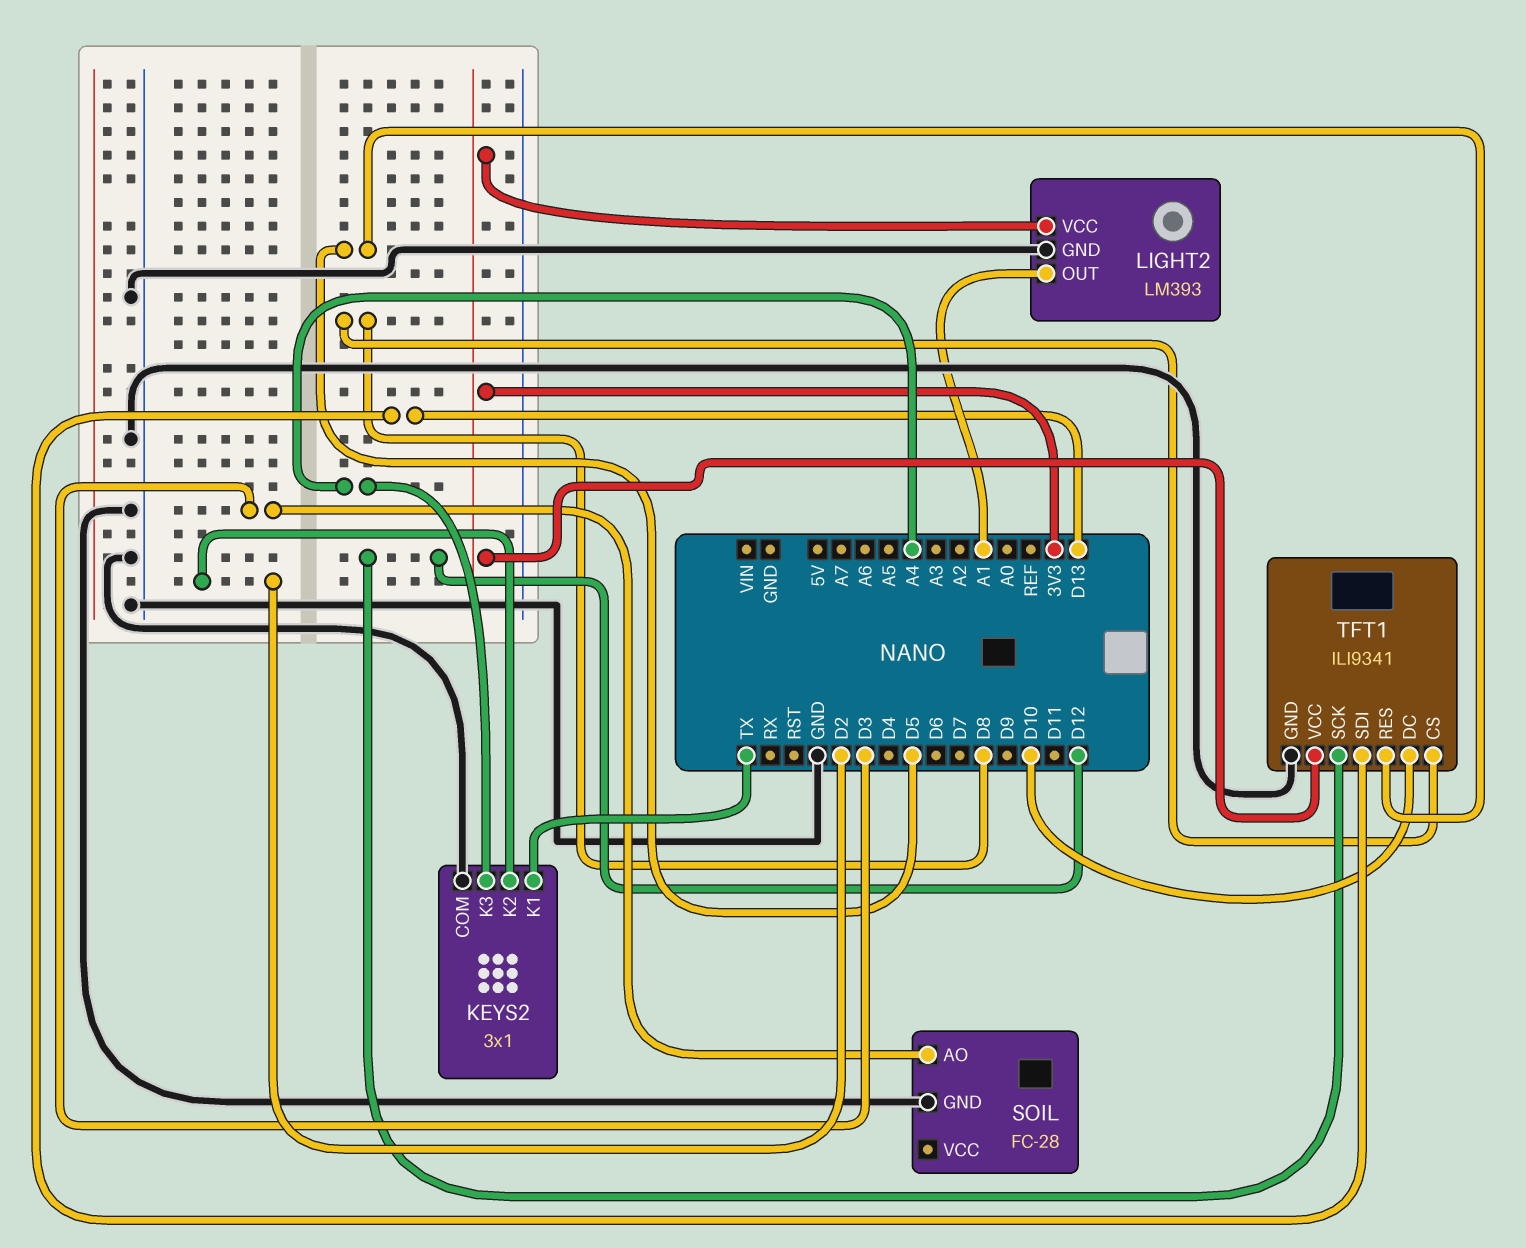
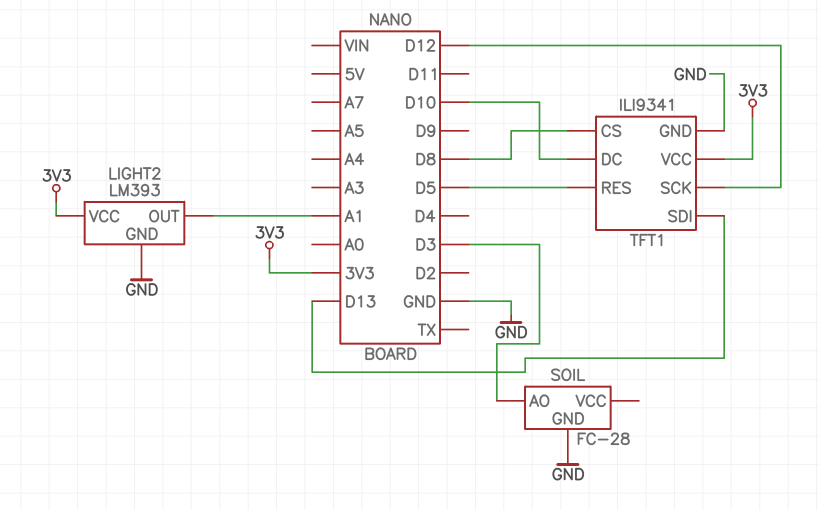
KEYS2: 3x1 -> none
KEYS2 pin COM: GND -> none
KEYS2 pin K1: TX -> none
KEYS2 pin K2: D2 -> none
KEYS2 pin K3: A4 -> none

